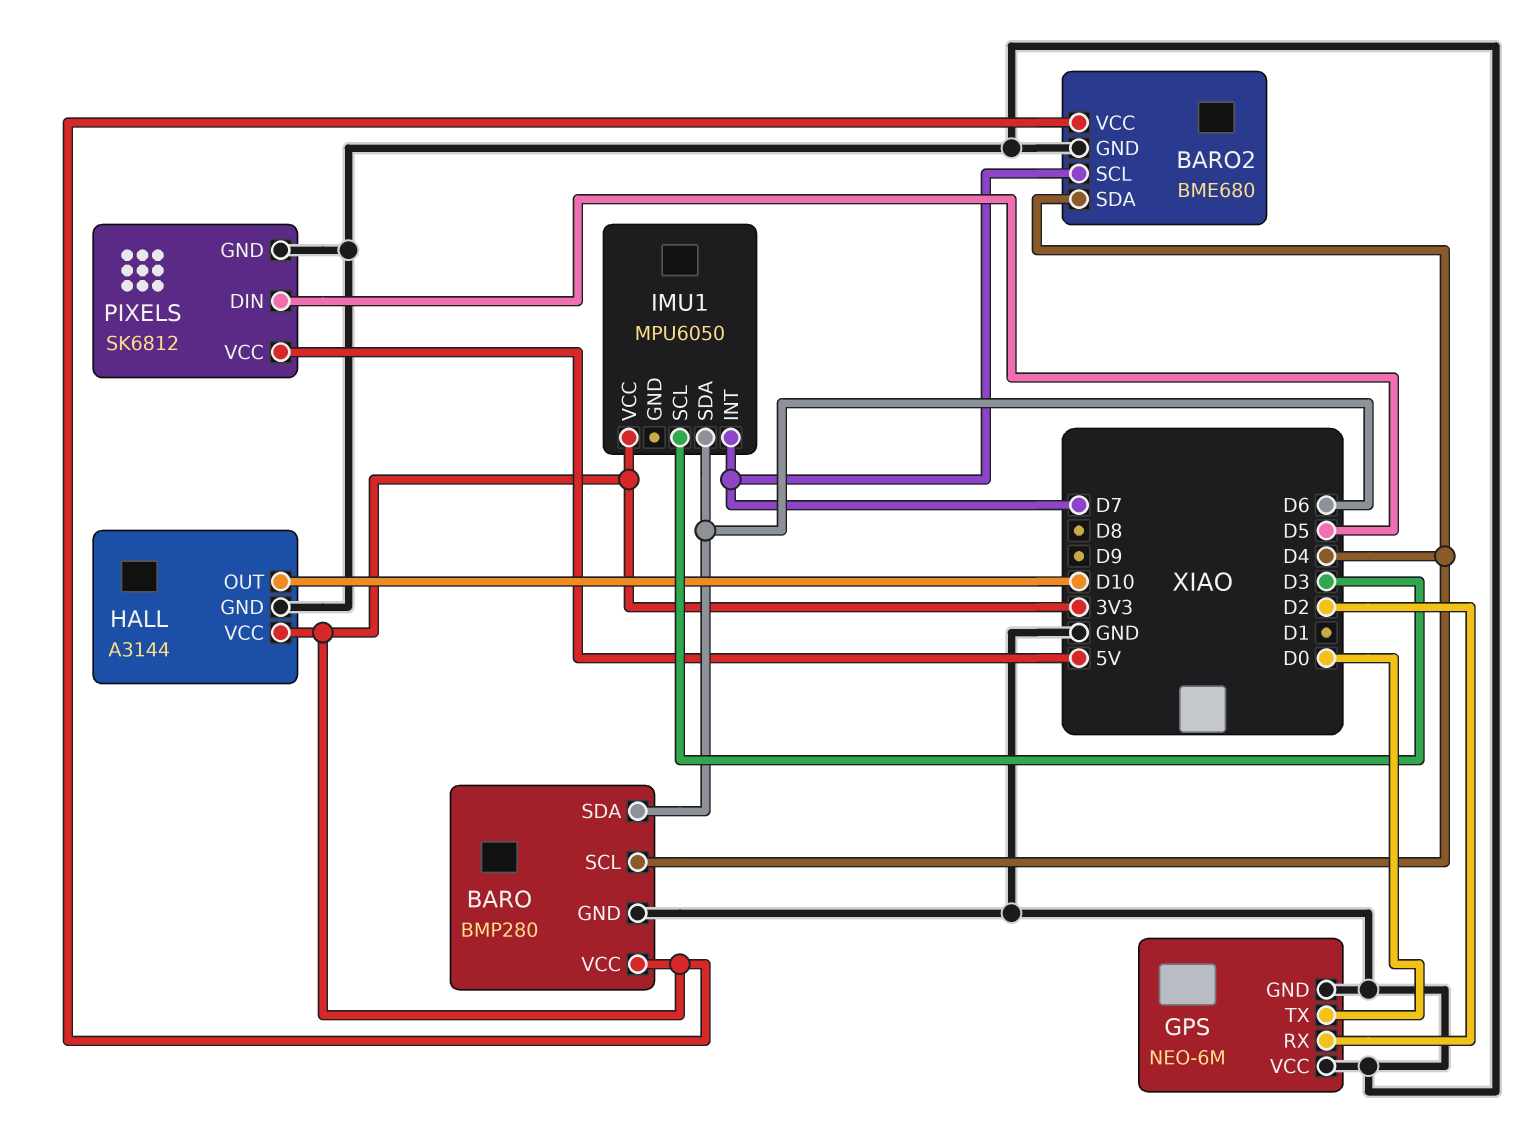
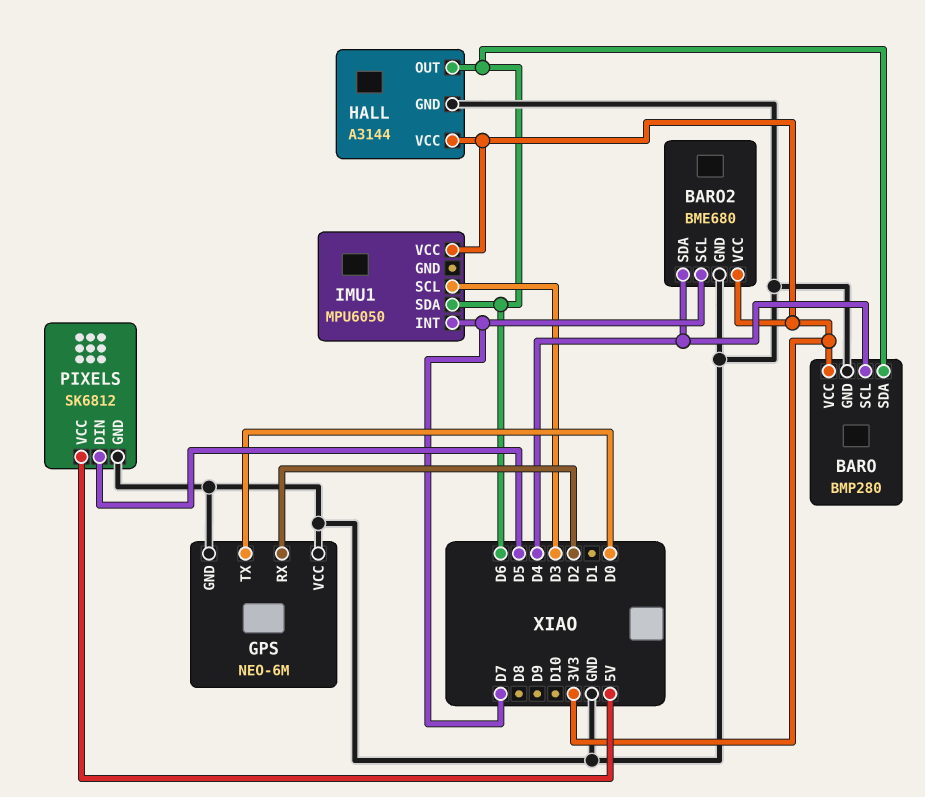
HALL pin OUT: D10 -> D6

